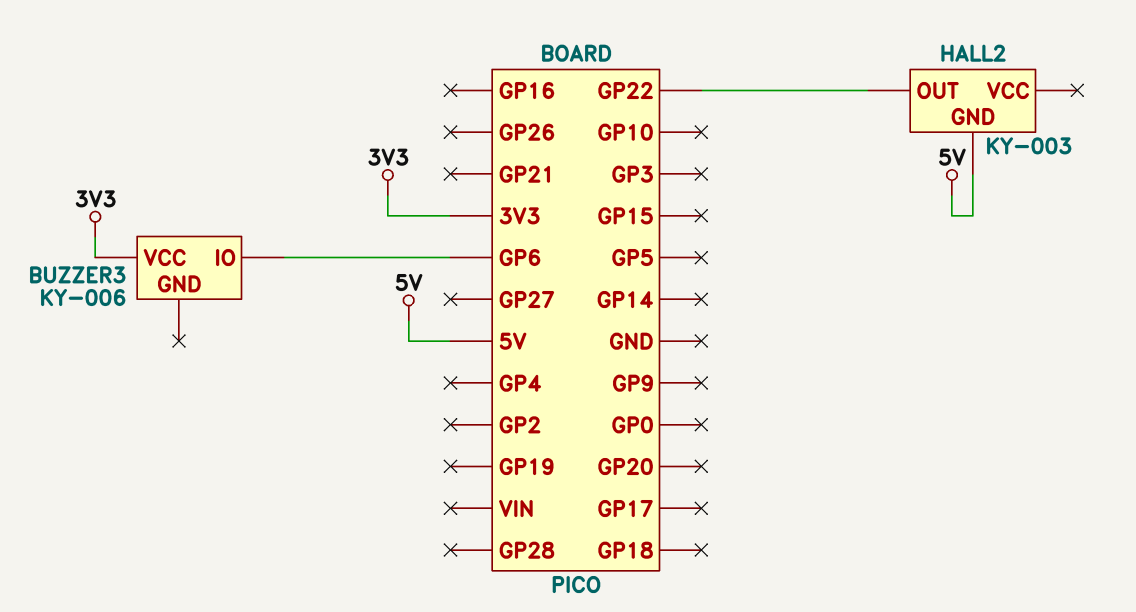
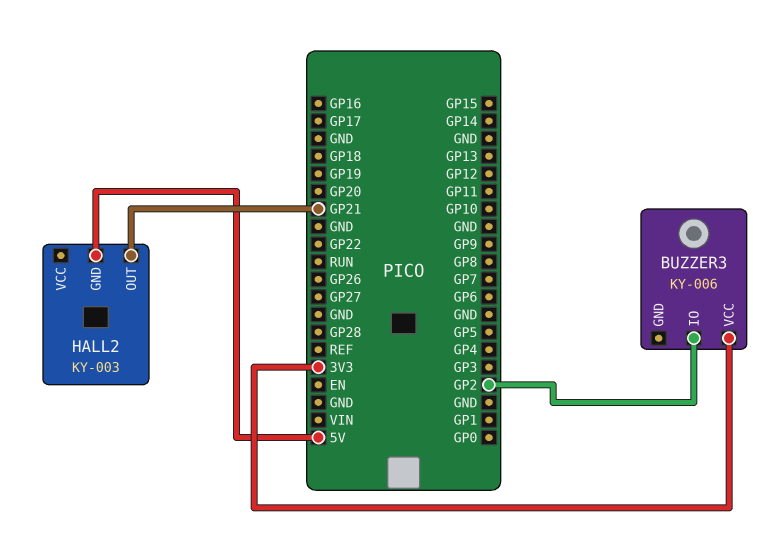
BUZZER3 pin IO: GP6 -> GP2
HALL2 pin OUT: GP22 -> GP21

